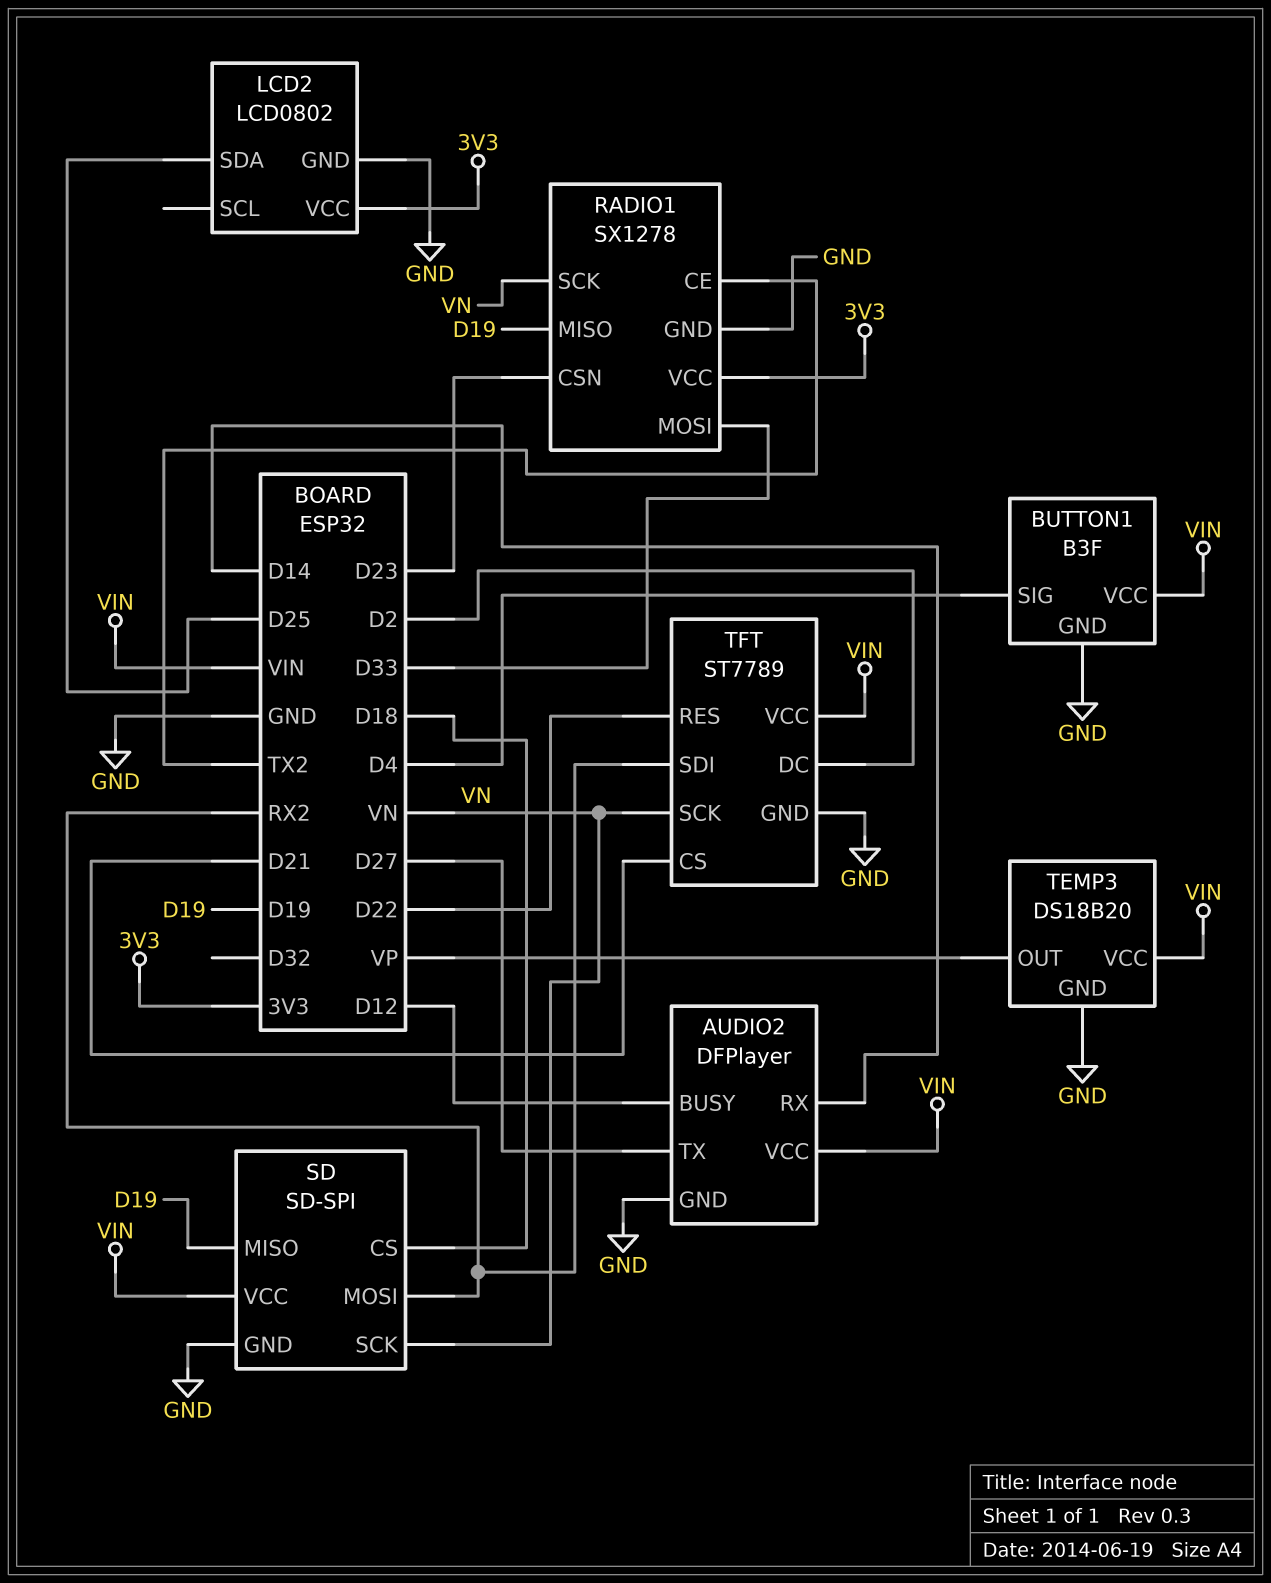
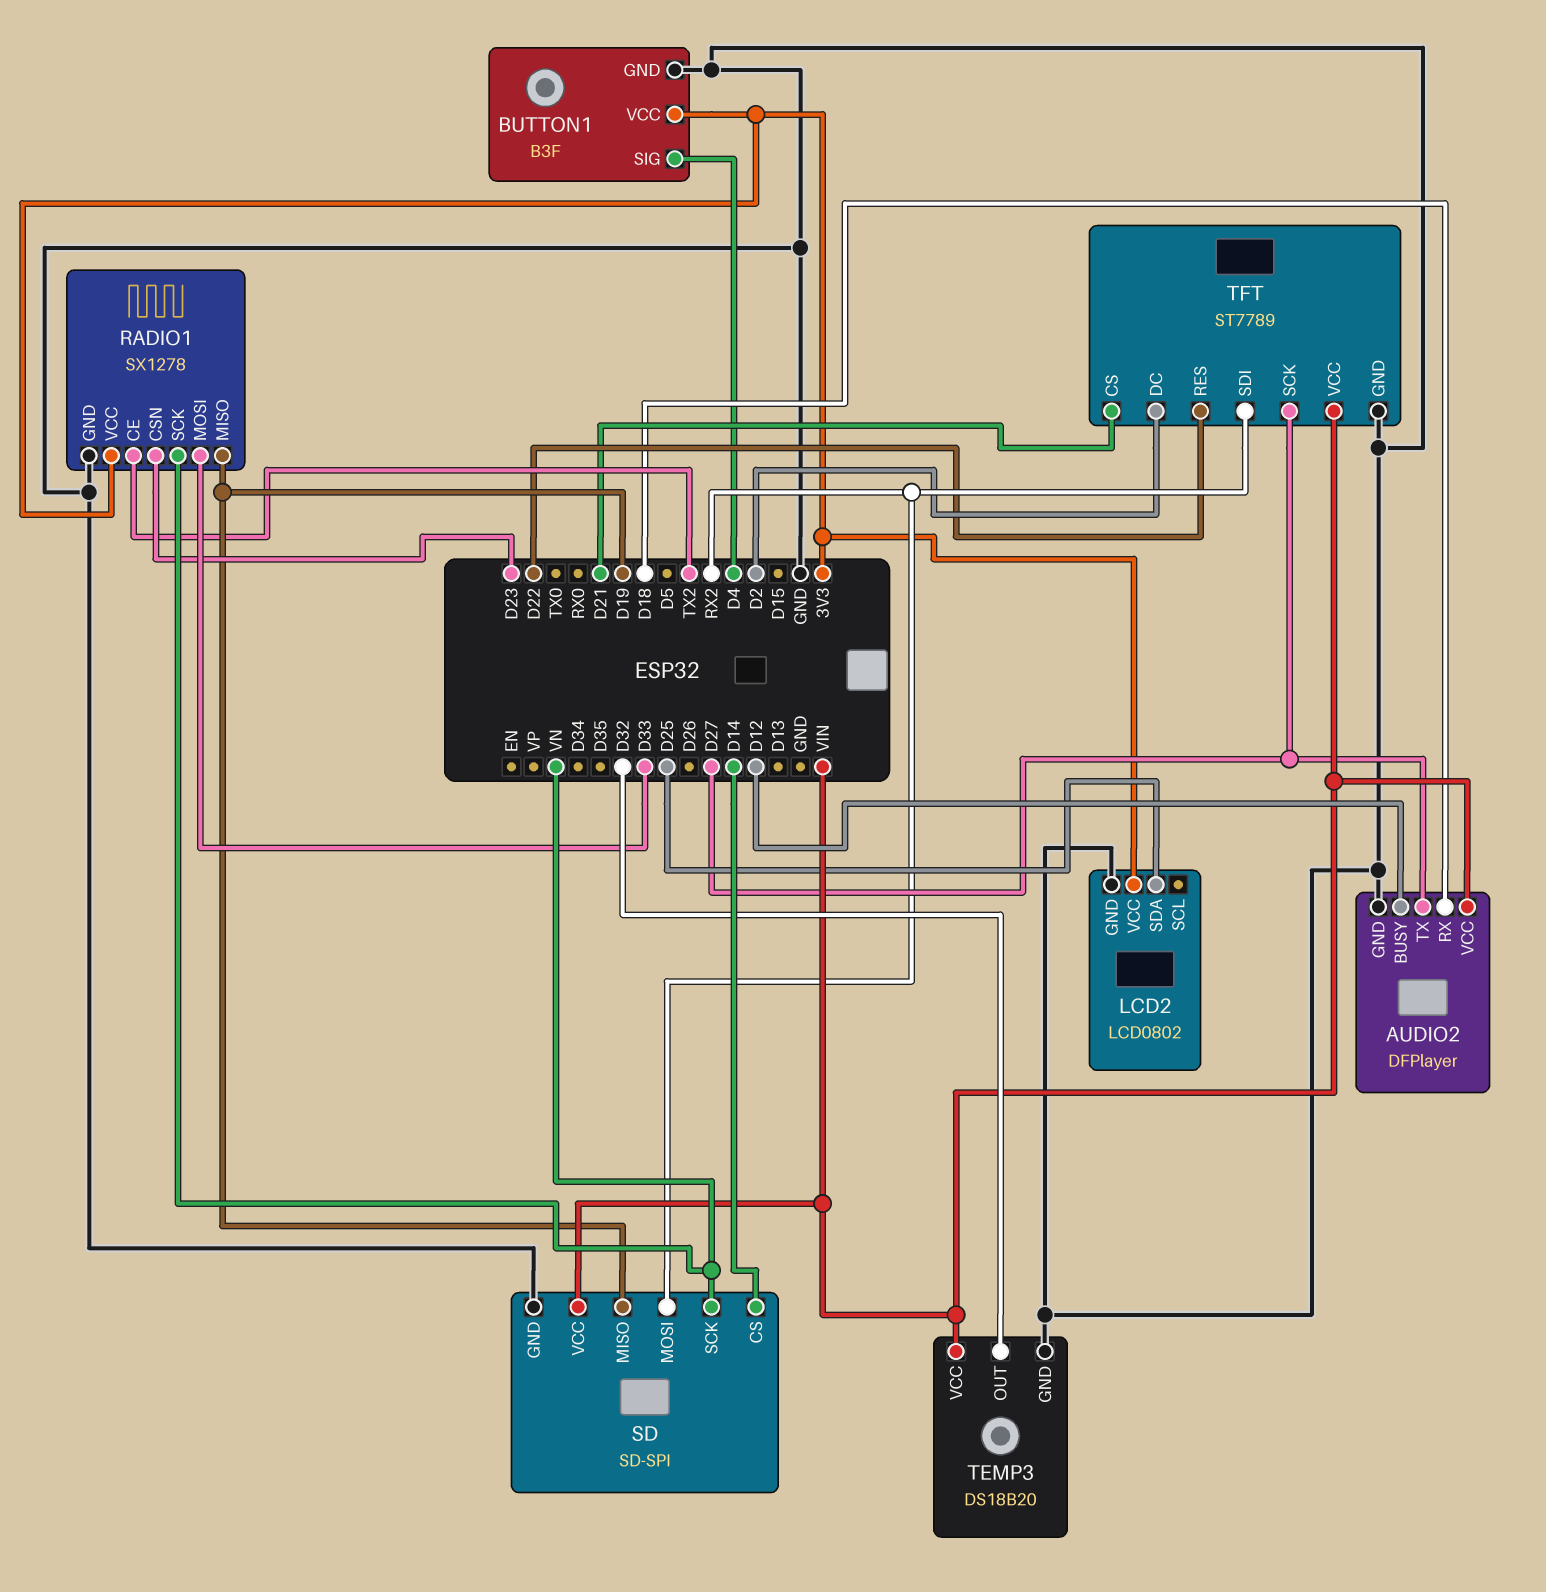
AUDIO2 pin RX: D14 -> D18
BUTTON1 pin VCC: VIN -> 3V3
SD pin CS: D18 -> D14
TEMP3 pin OUT: VP -> D32
TFT pin SCK: VN -> D27

